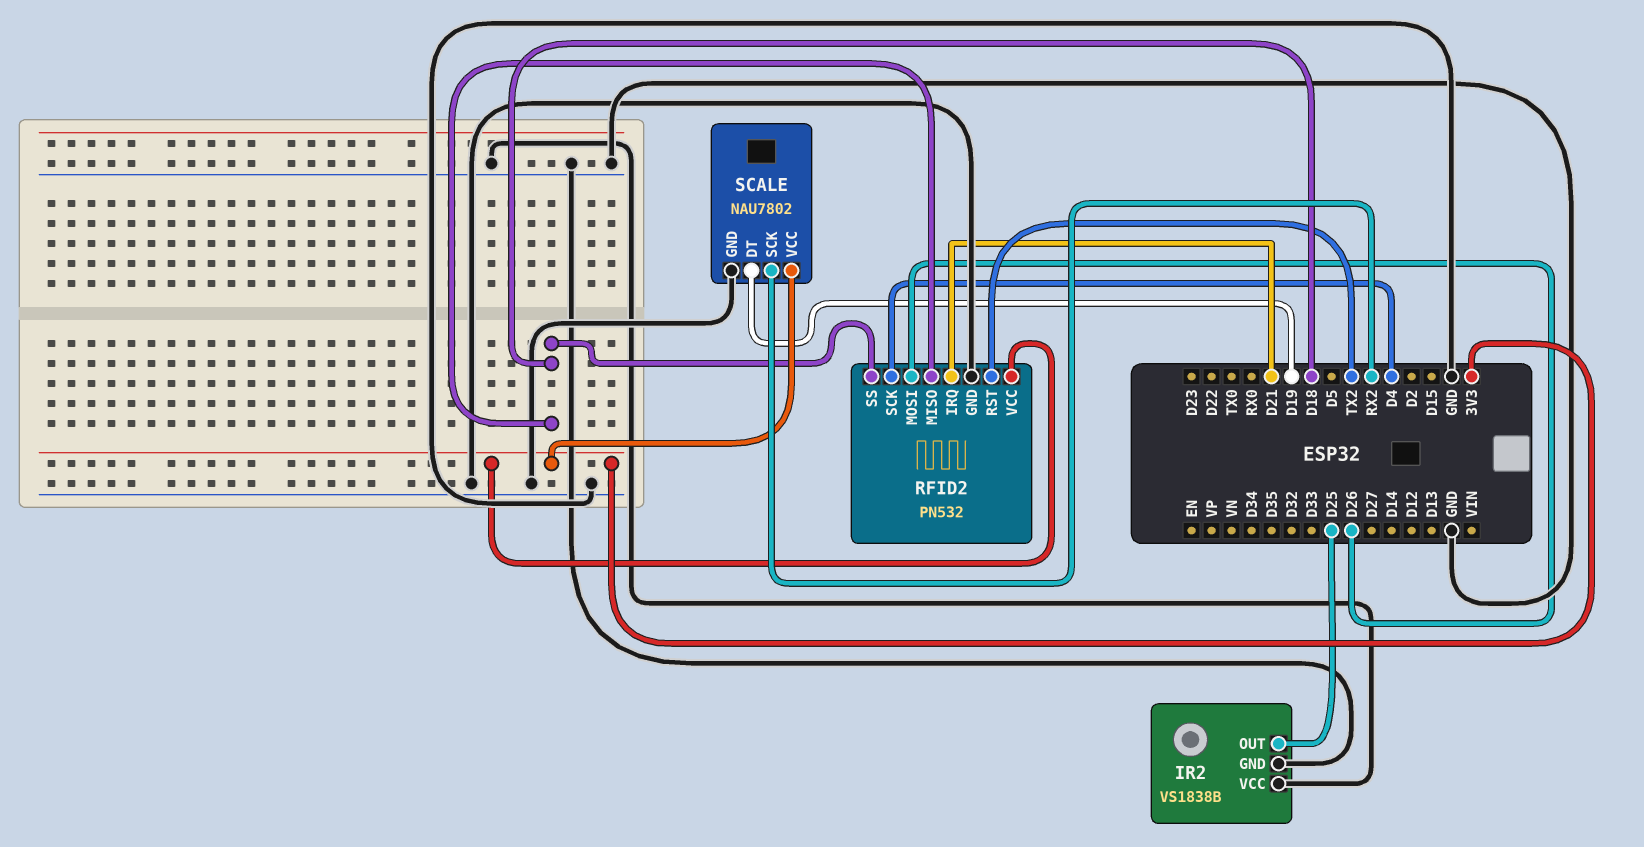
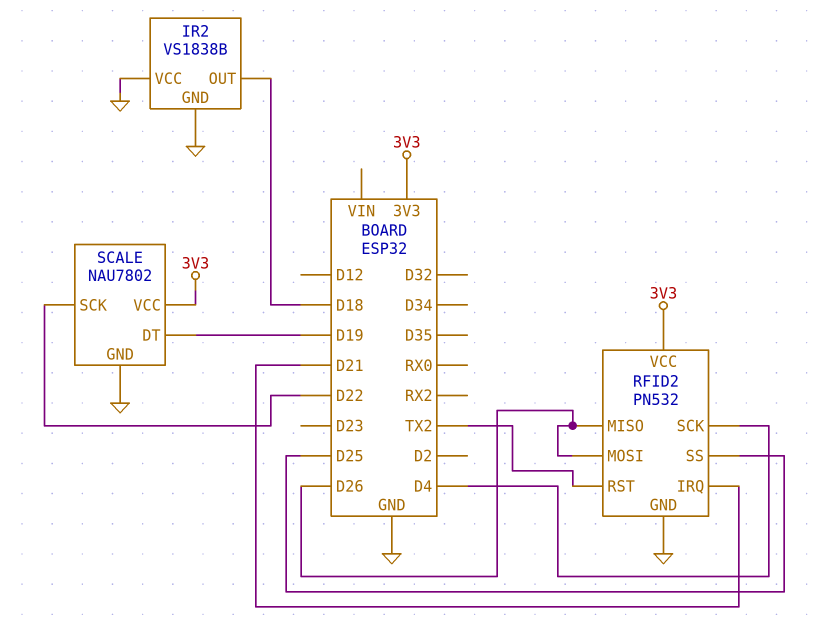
IR2 pin OUT: D25 -> D18
RFID2 pin MISO: D18 -> D26
RFID2 pin SS: D18 -> D25
SCALE pin SCK: RX2 -> D22

